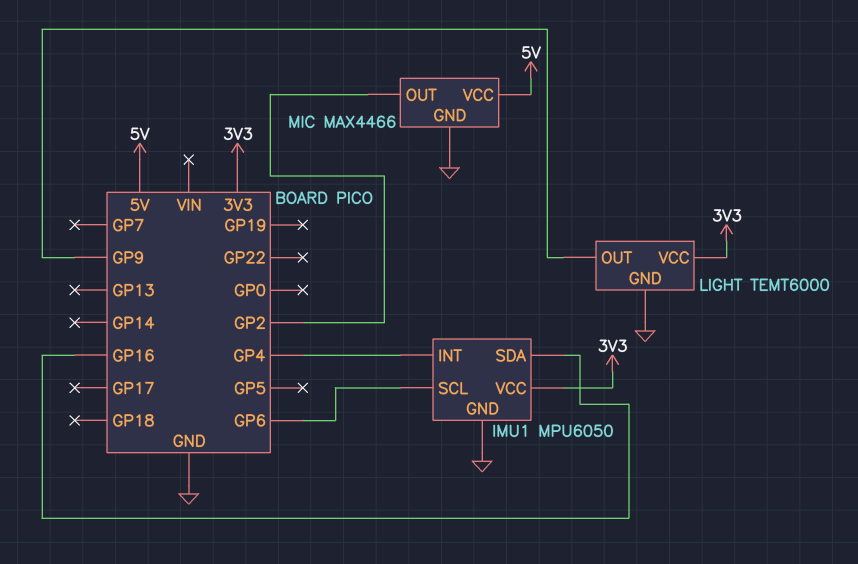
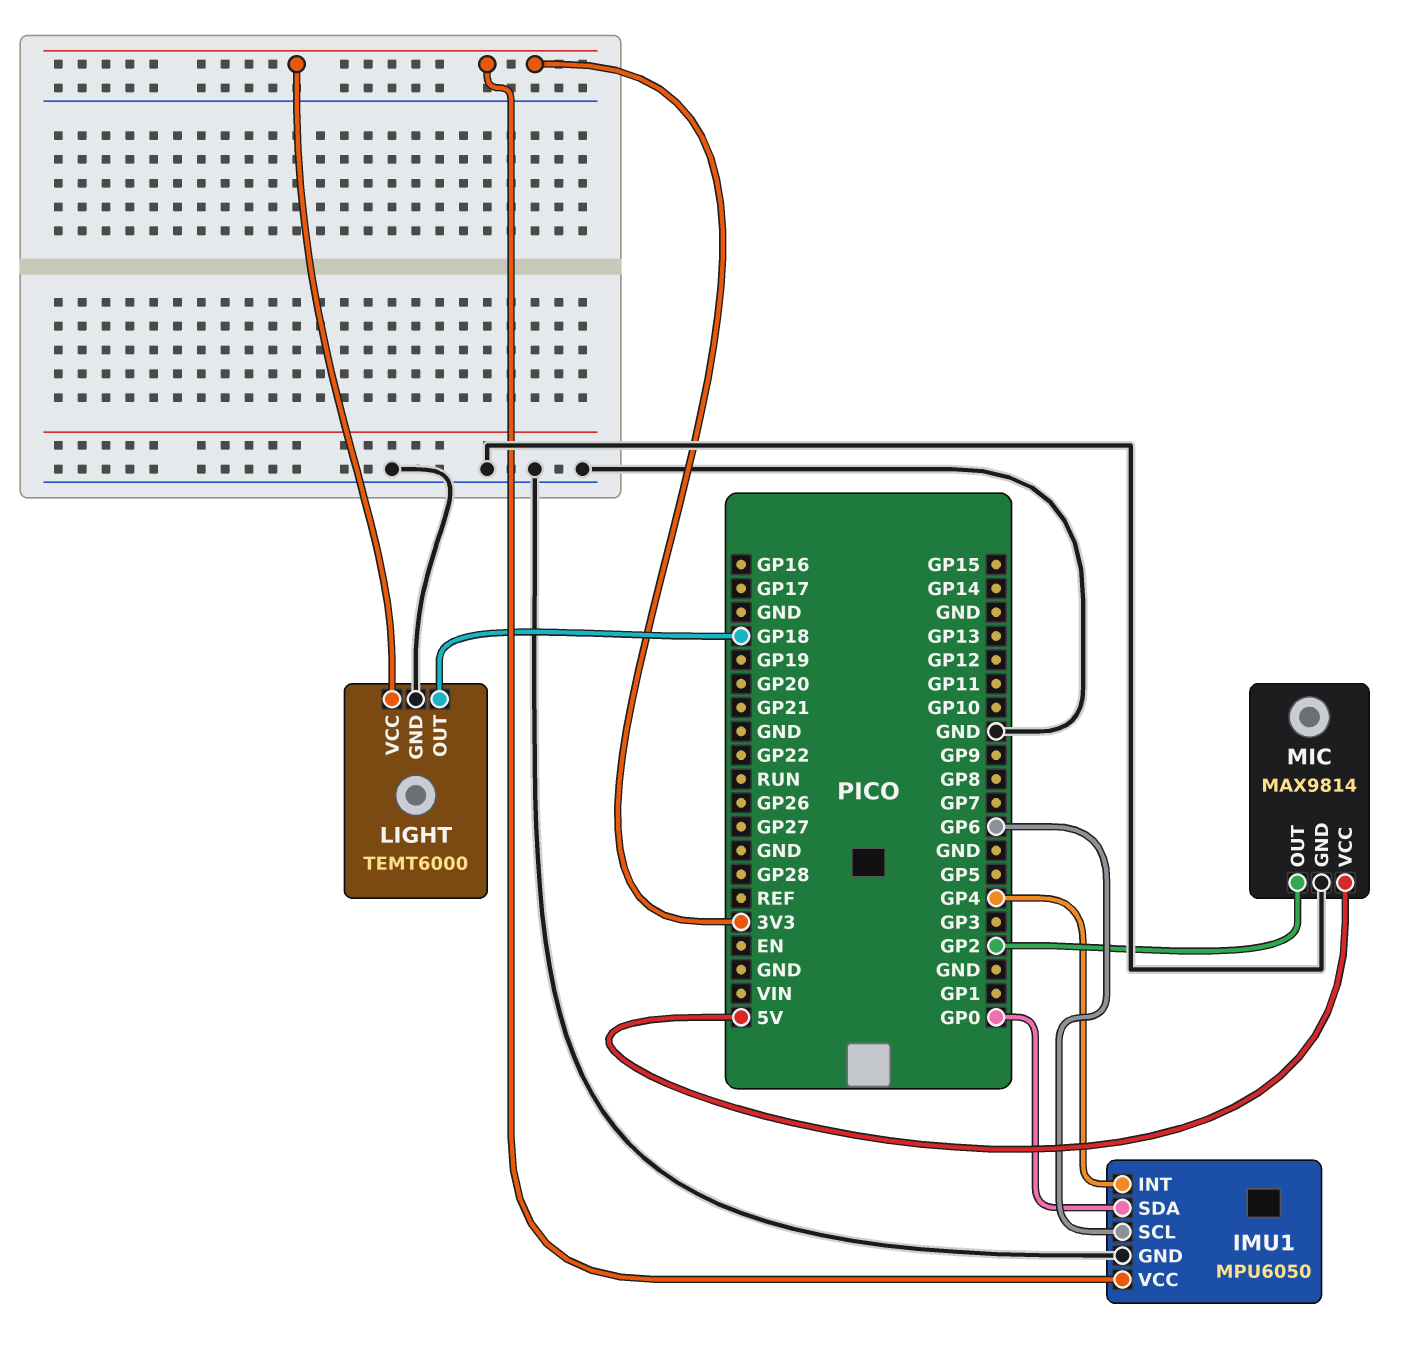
IMU1 pin SDA: GP16 -> GP0
LIGHT pin OUT: GP9 -> GP18
MIC: MAX4466 -> MAX9814

